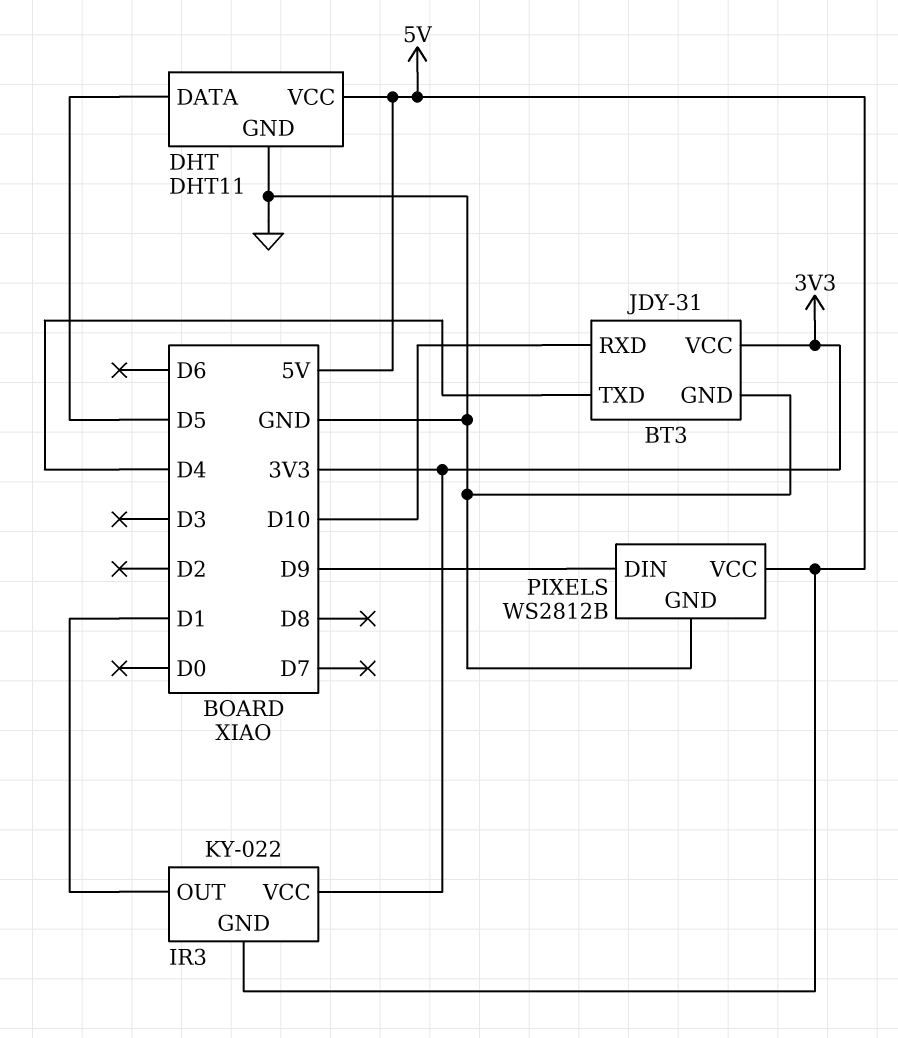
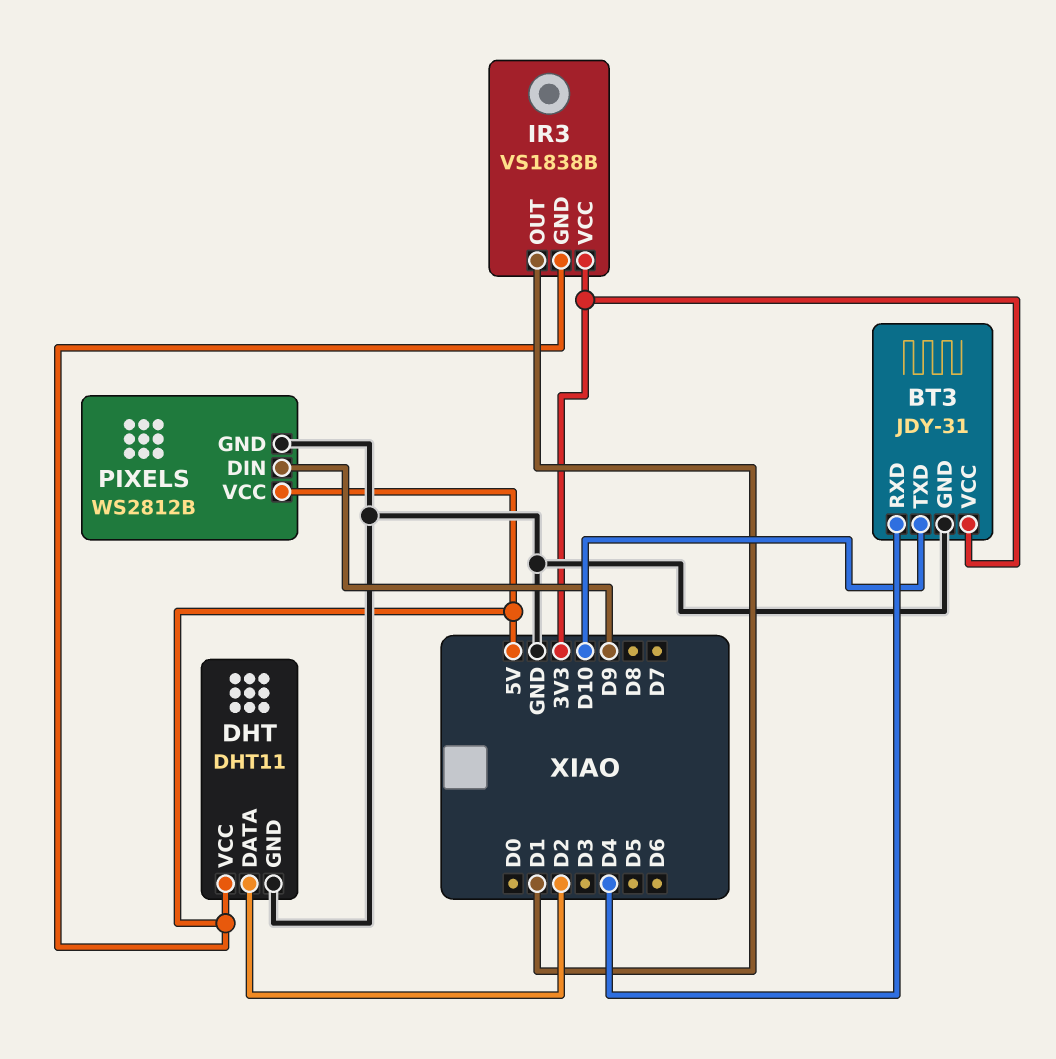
BT3 pin RXD: D10 -> D4
BT3 pin TXD: D4 -> D10
DHT pin DATA: D5 -> D2
IR3: KY-022 -> VS1838B

